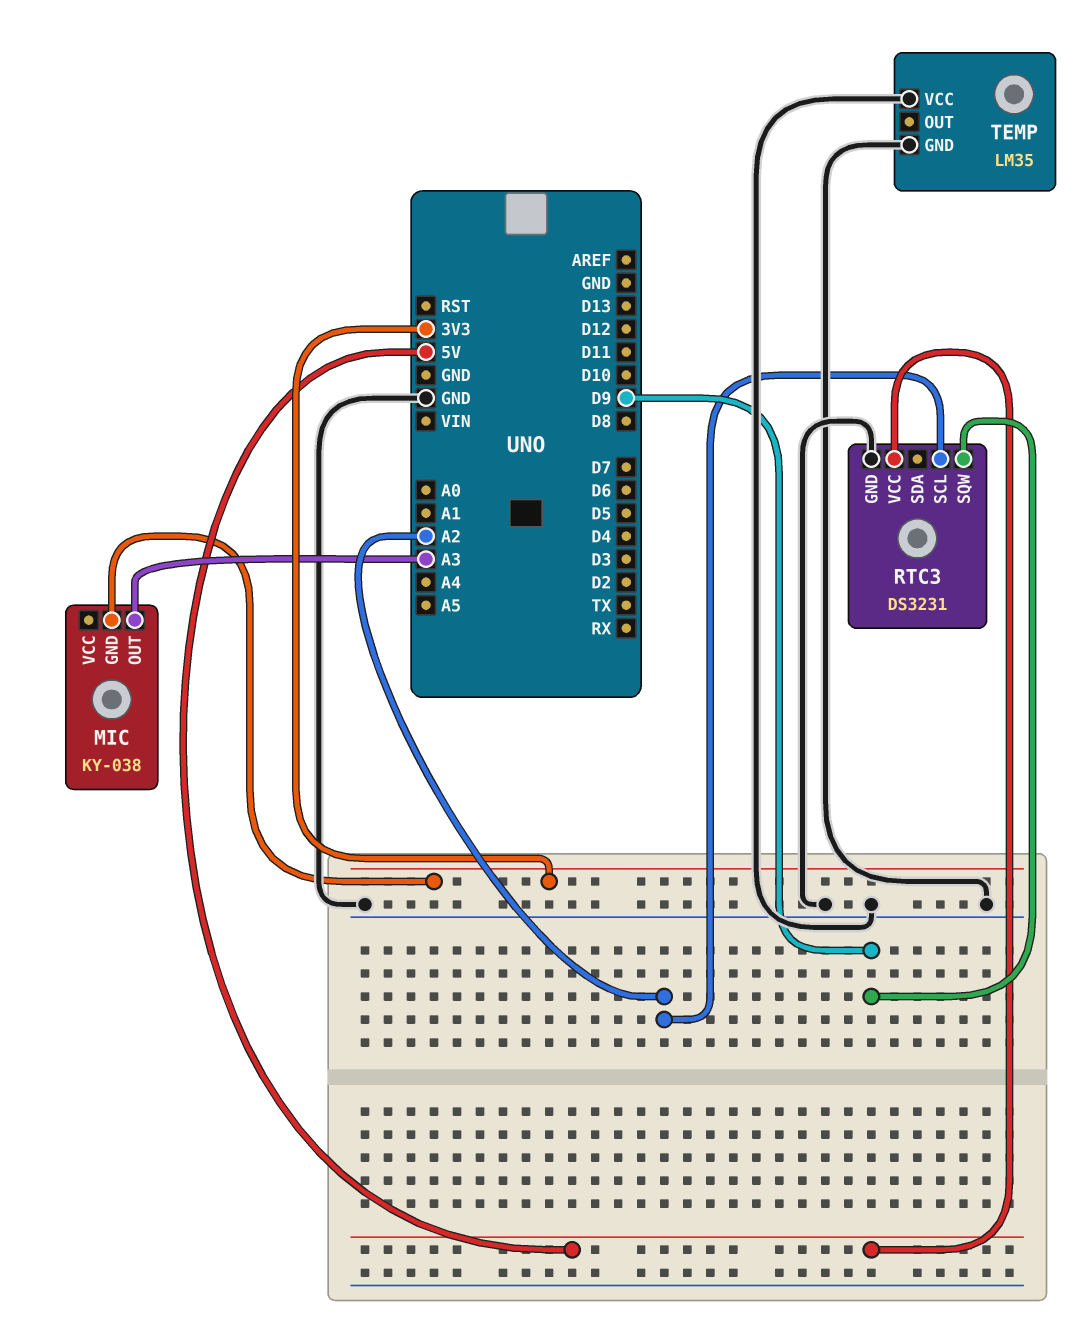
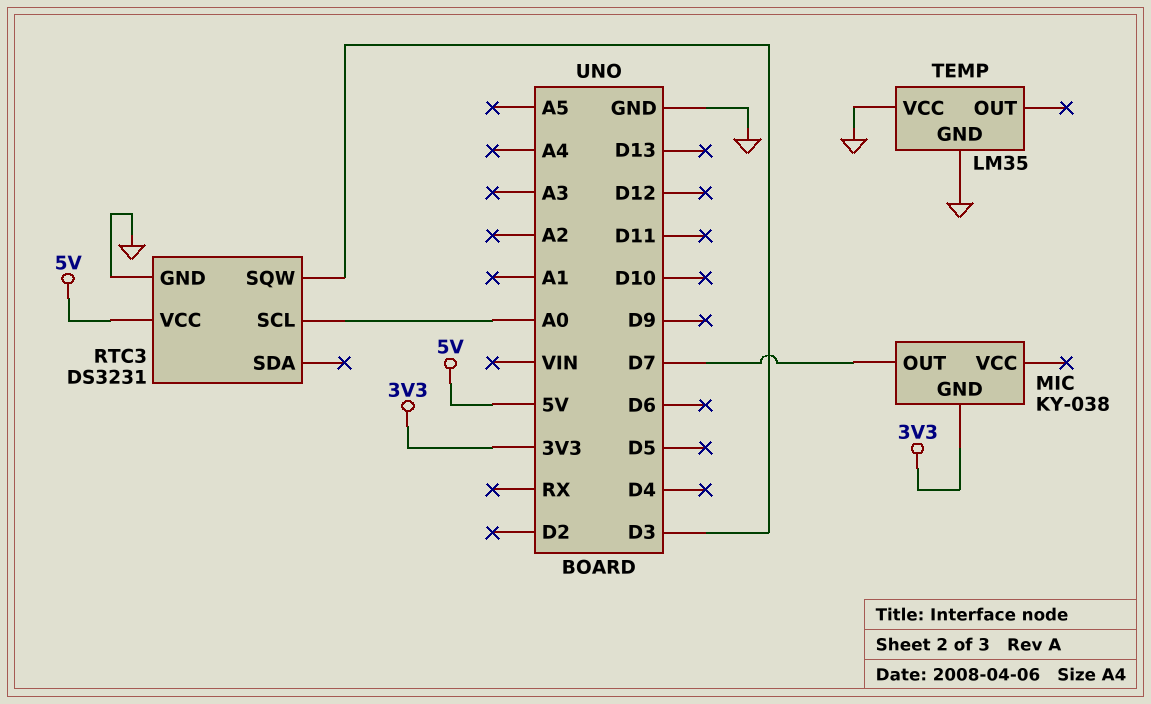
MIC pin OUT: A3 -> D7
RTC3 pin SCL: A2 -> A0
RTC3 pin SQW: D9 -> D3

